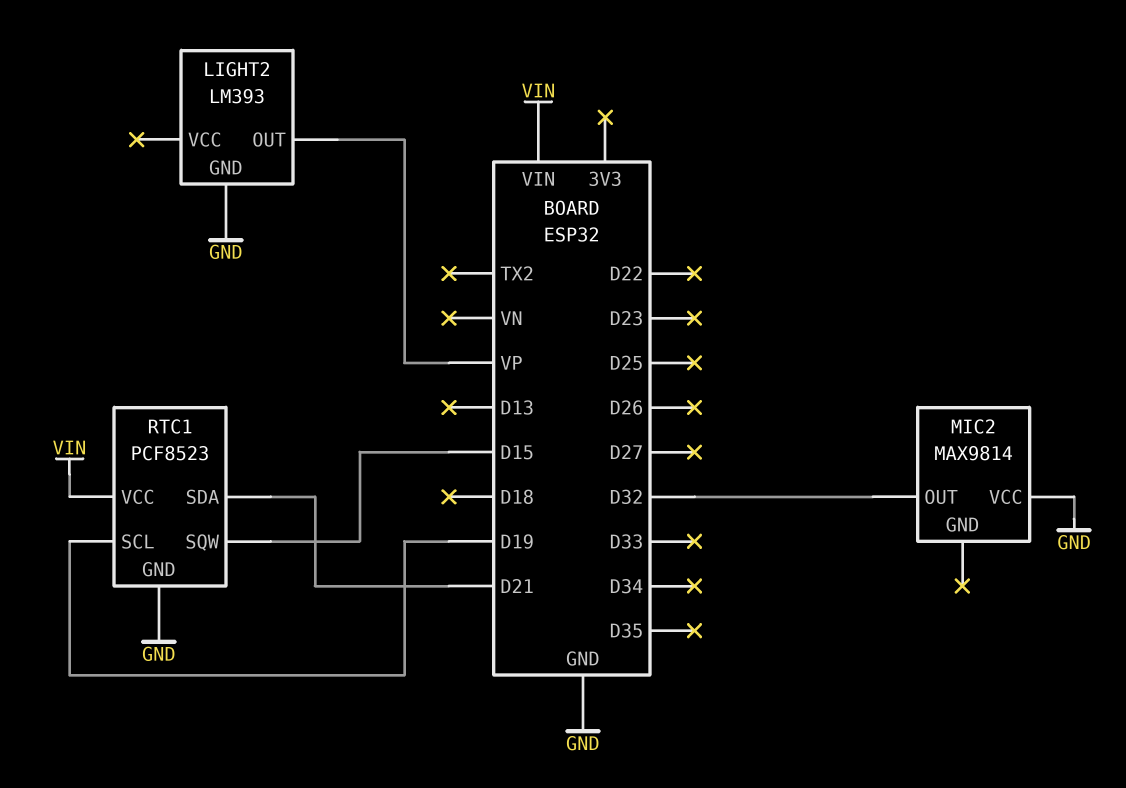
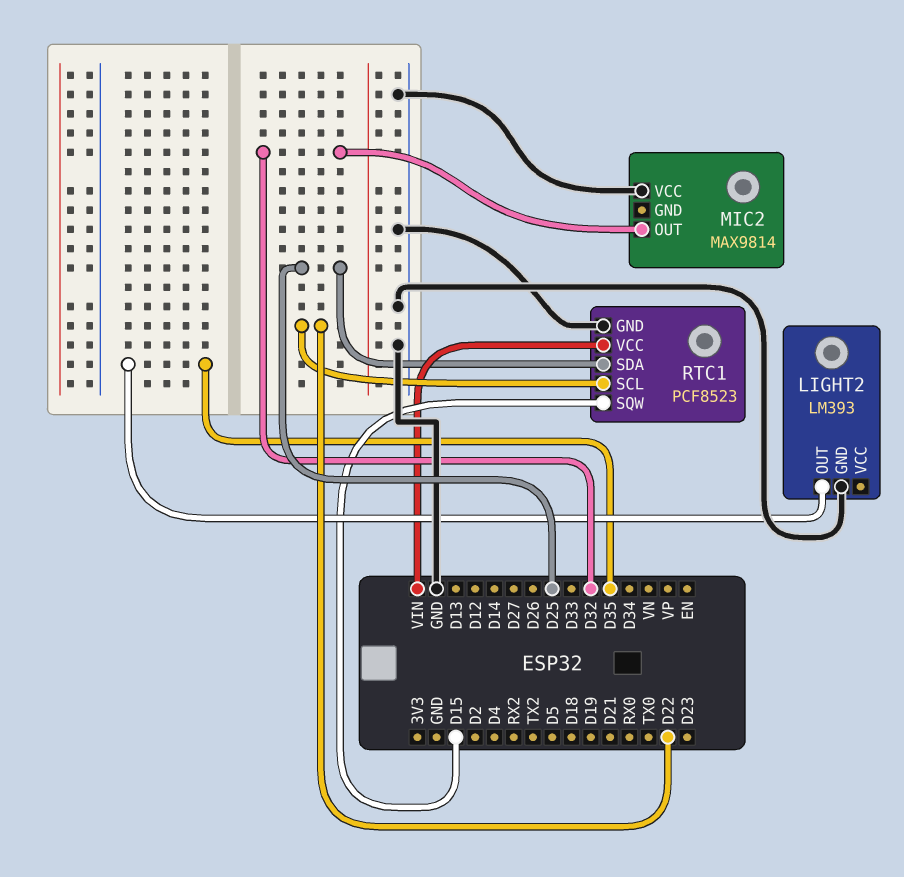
LIGHT2 pin OUT: VP -> D35
RTC1 pin SCL: D19 -> D22
RTC1 pin SDA: D21 -> D25

